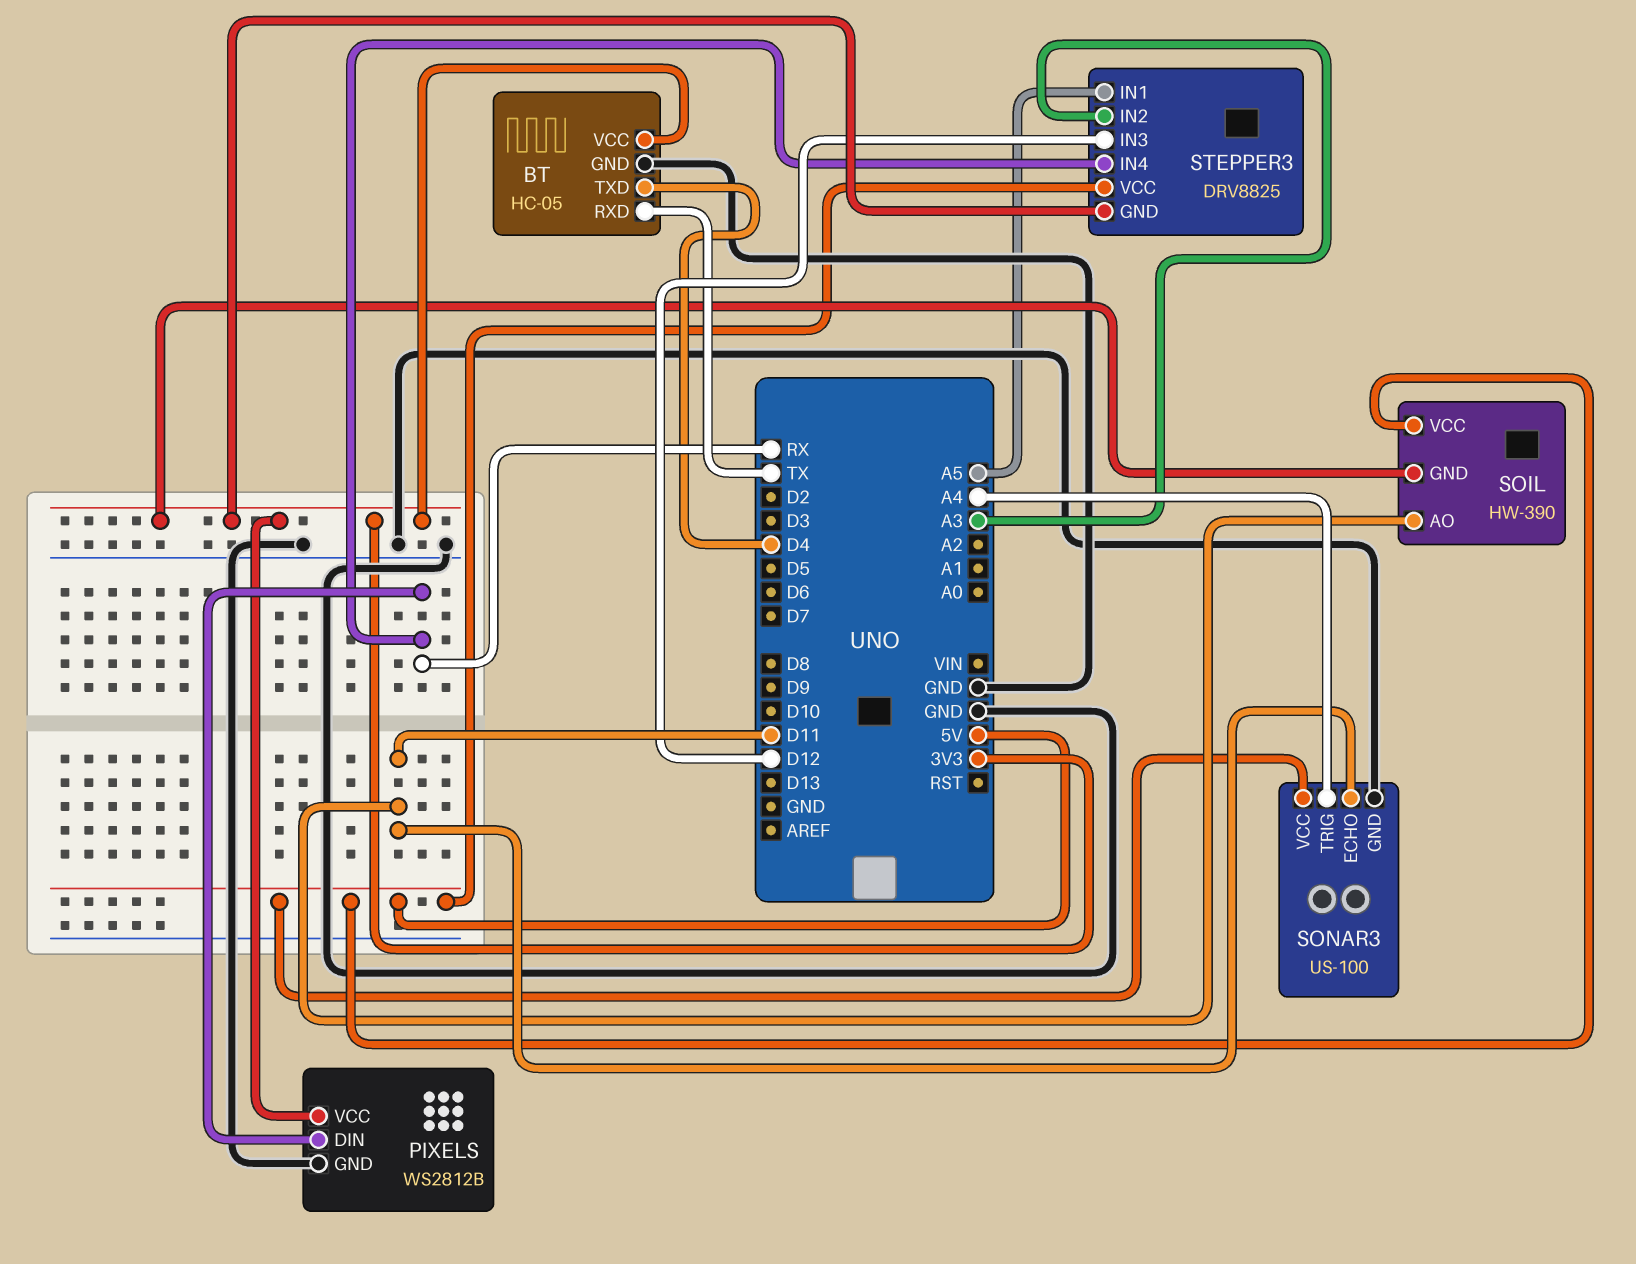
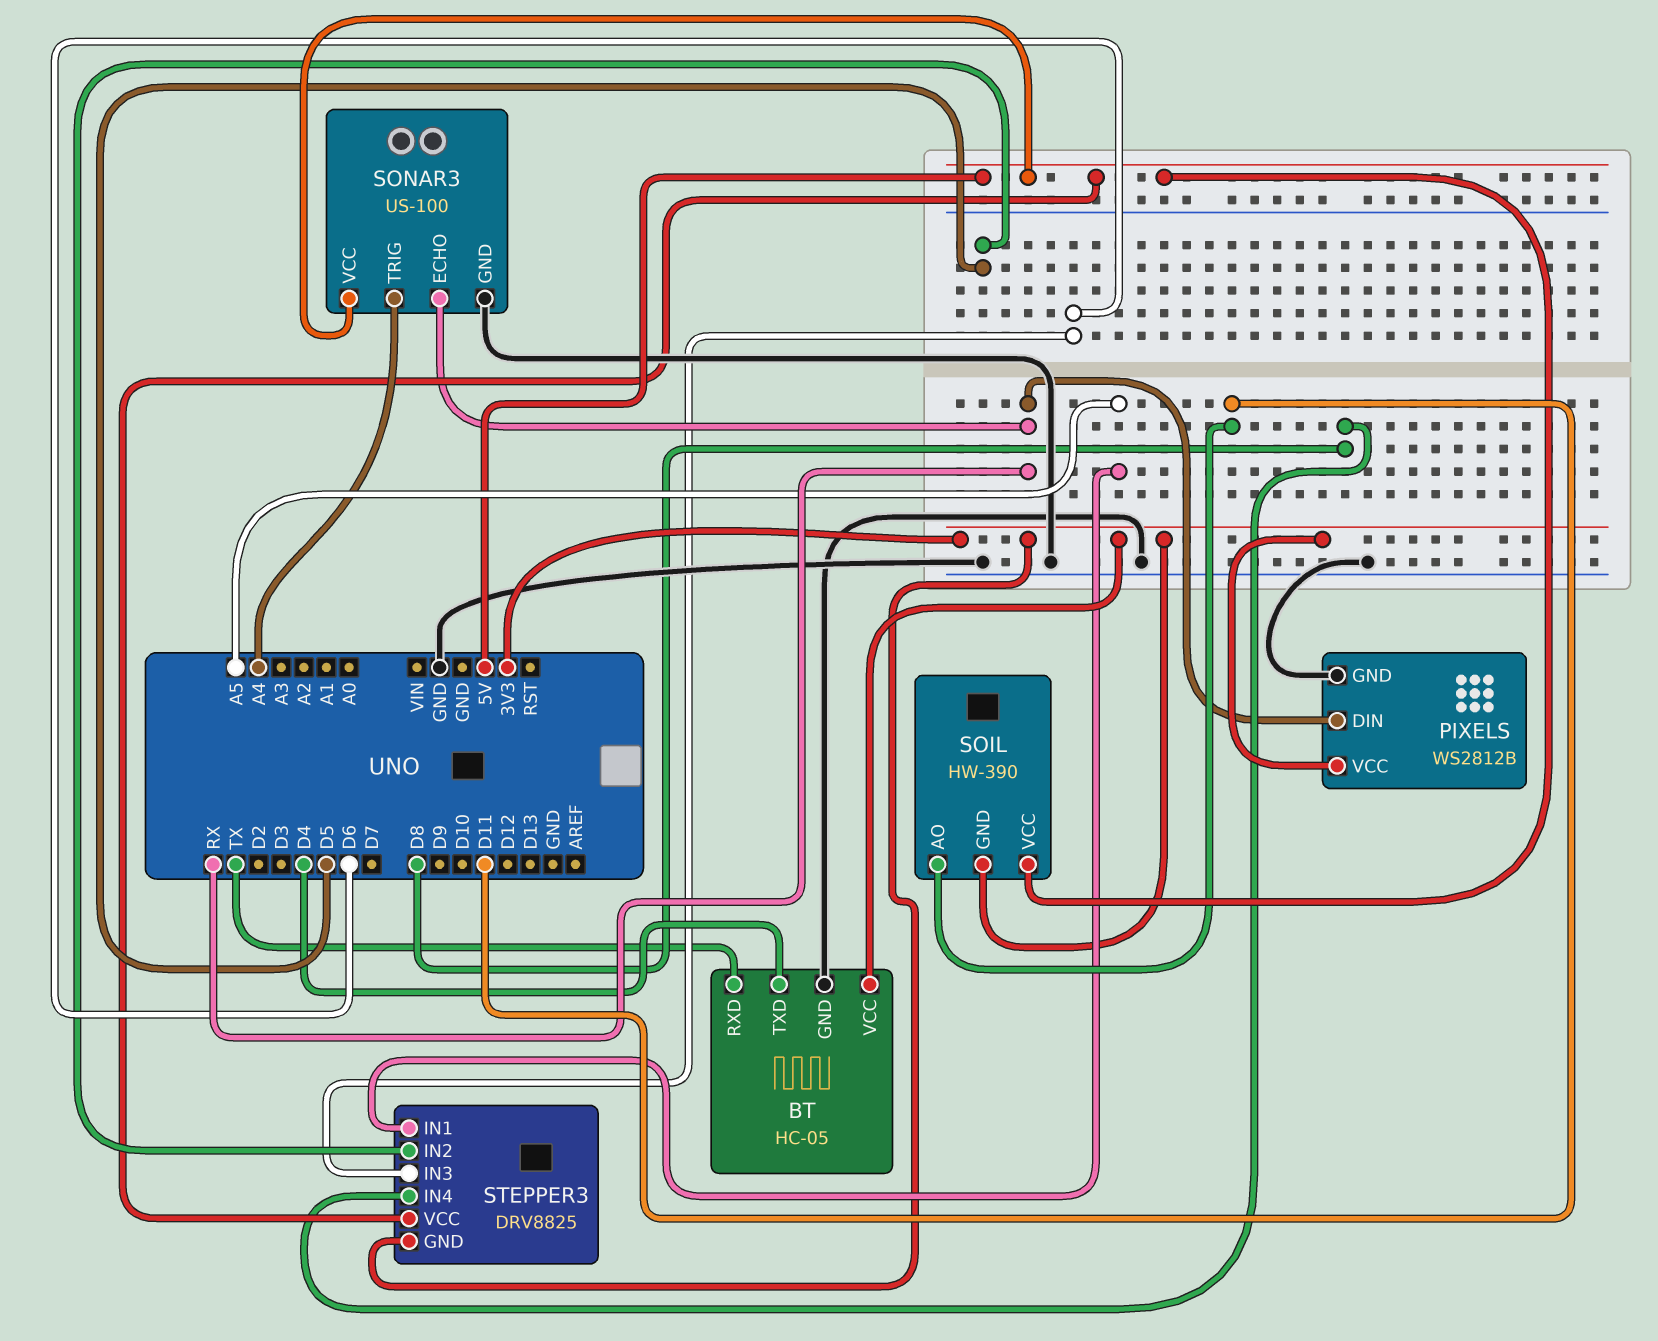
SONAR3 pin ECHO: D11 -> RX
STEPPER3 pin IN2: A3 -> D5
STEPPER3 pin IN3: D12 -> D6
STEPPER3 pin IN4: RX -> D8

